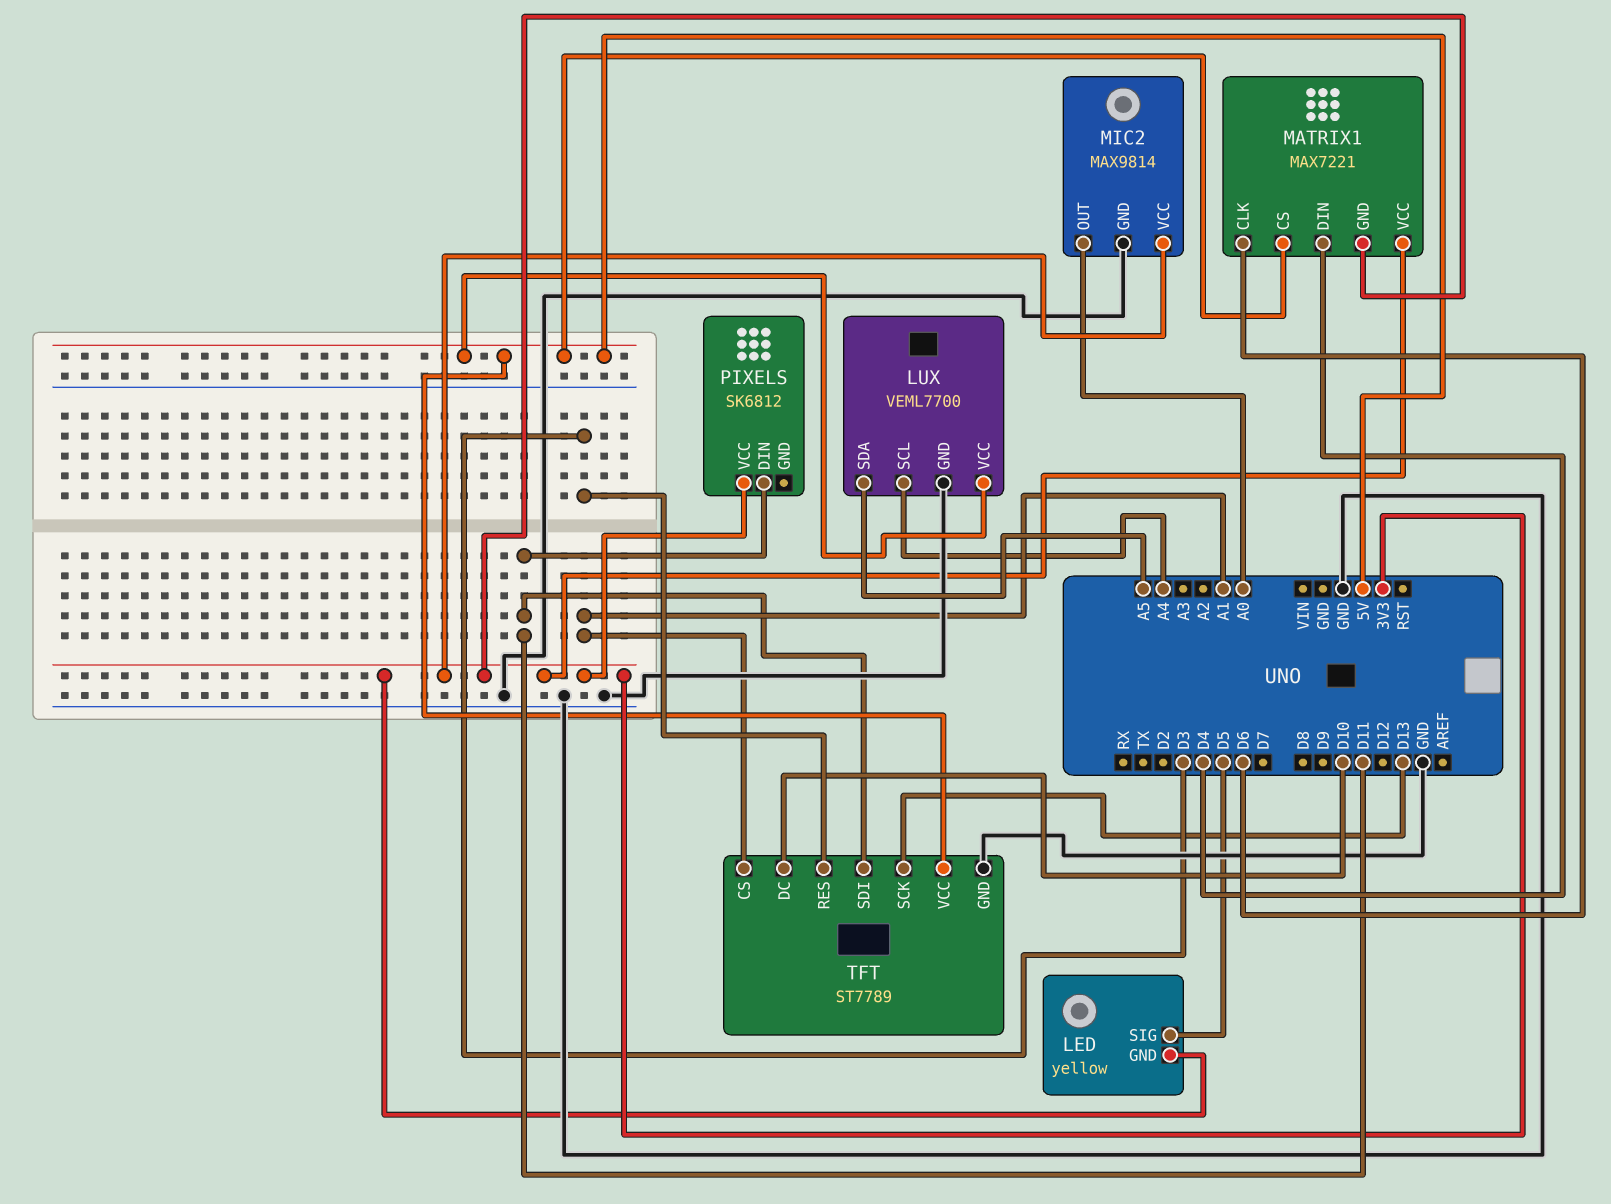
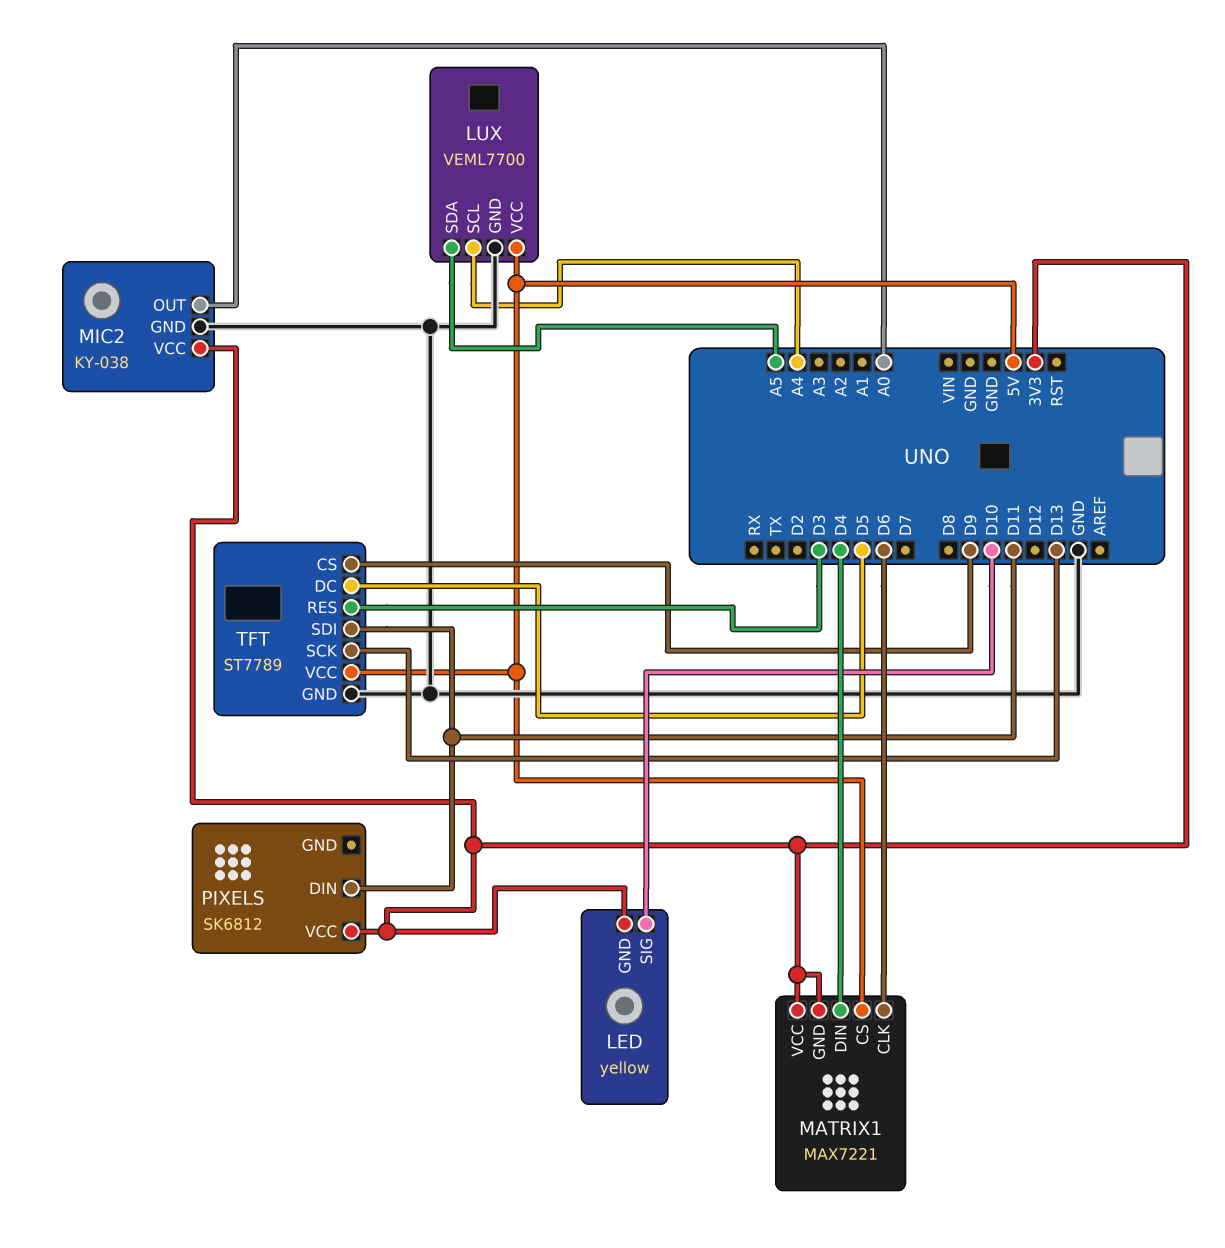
LED pin SIG: D5 -> D10
MIC2: MAX9814 -> KY-038
TFT pin CS: A1 -> D9
TFT pin DC: D10 -> D5

